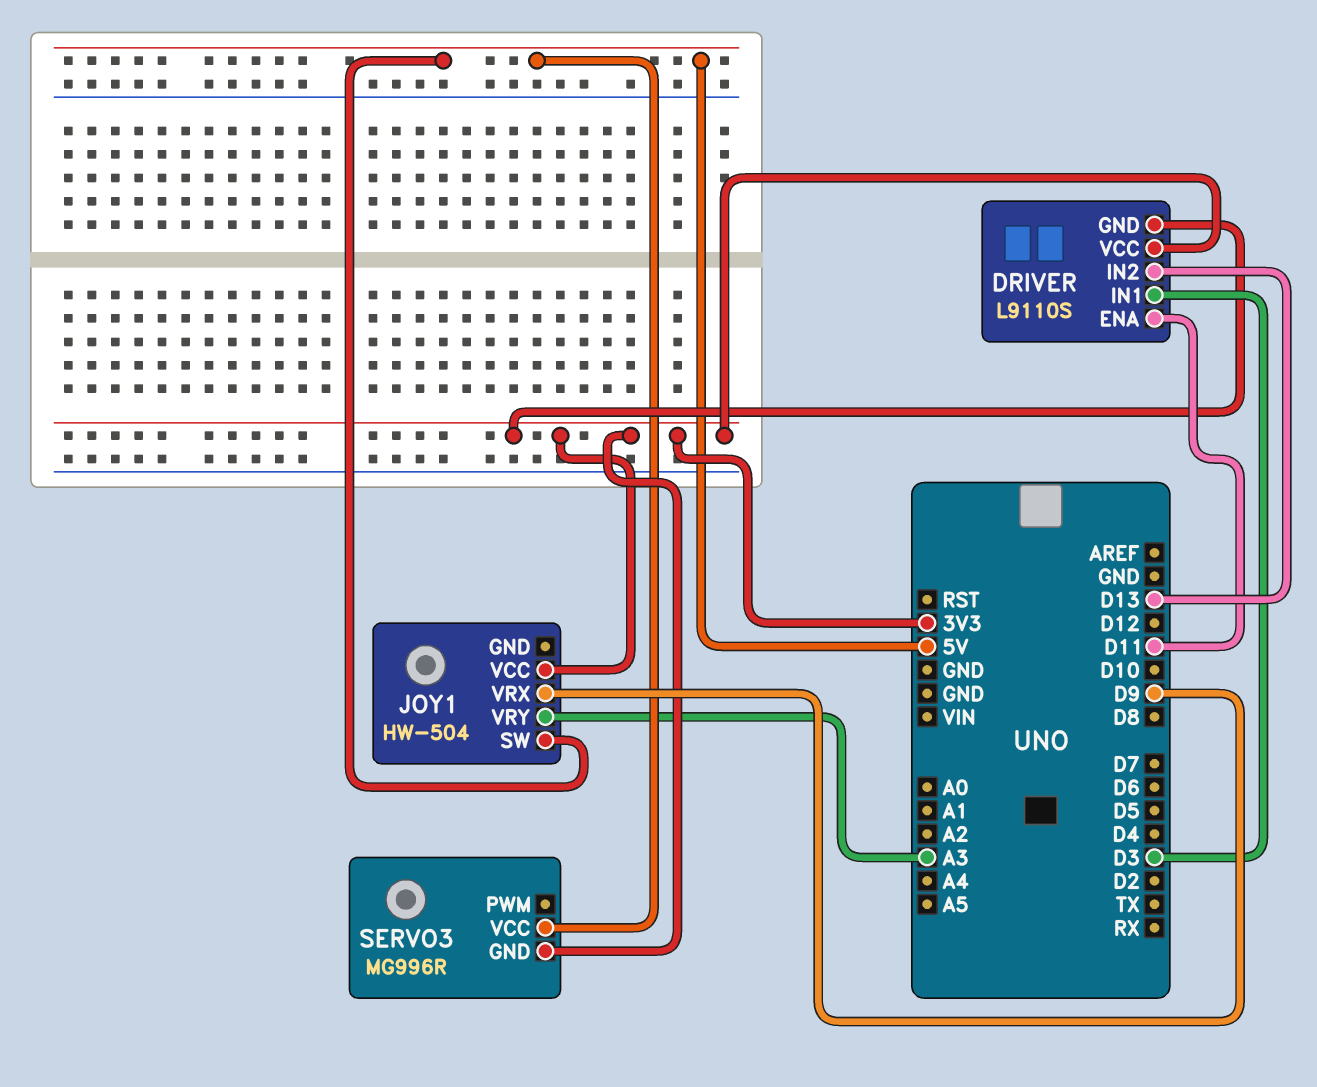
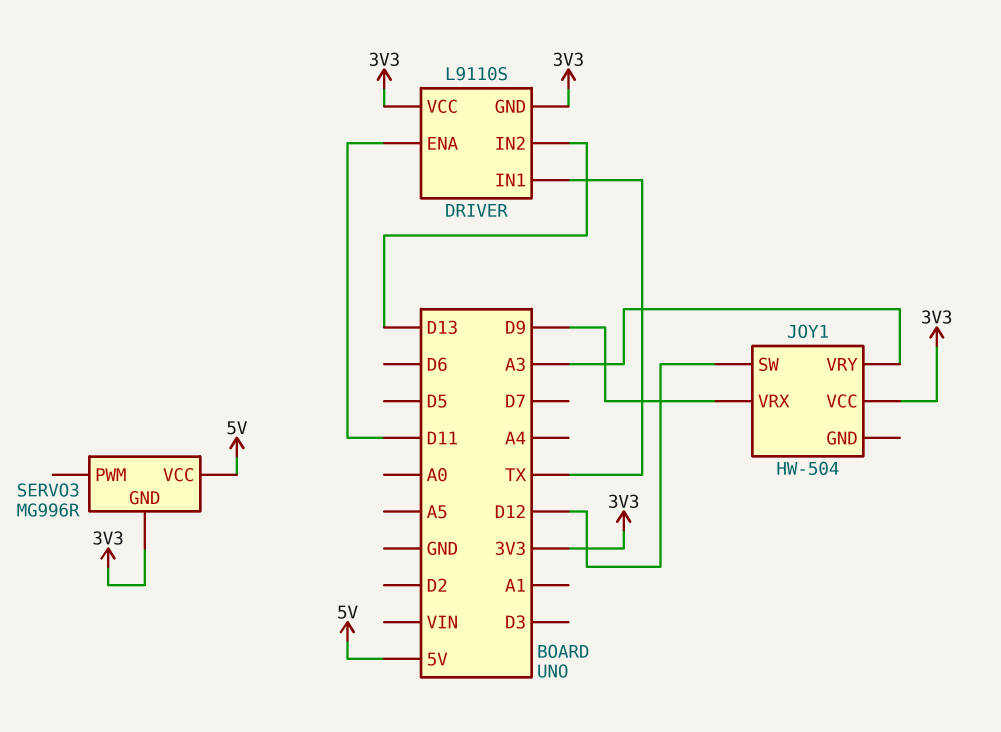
DRIVER pin IN1: D3 -> TX
JOY1 pin SW: 5V -> D12

